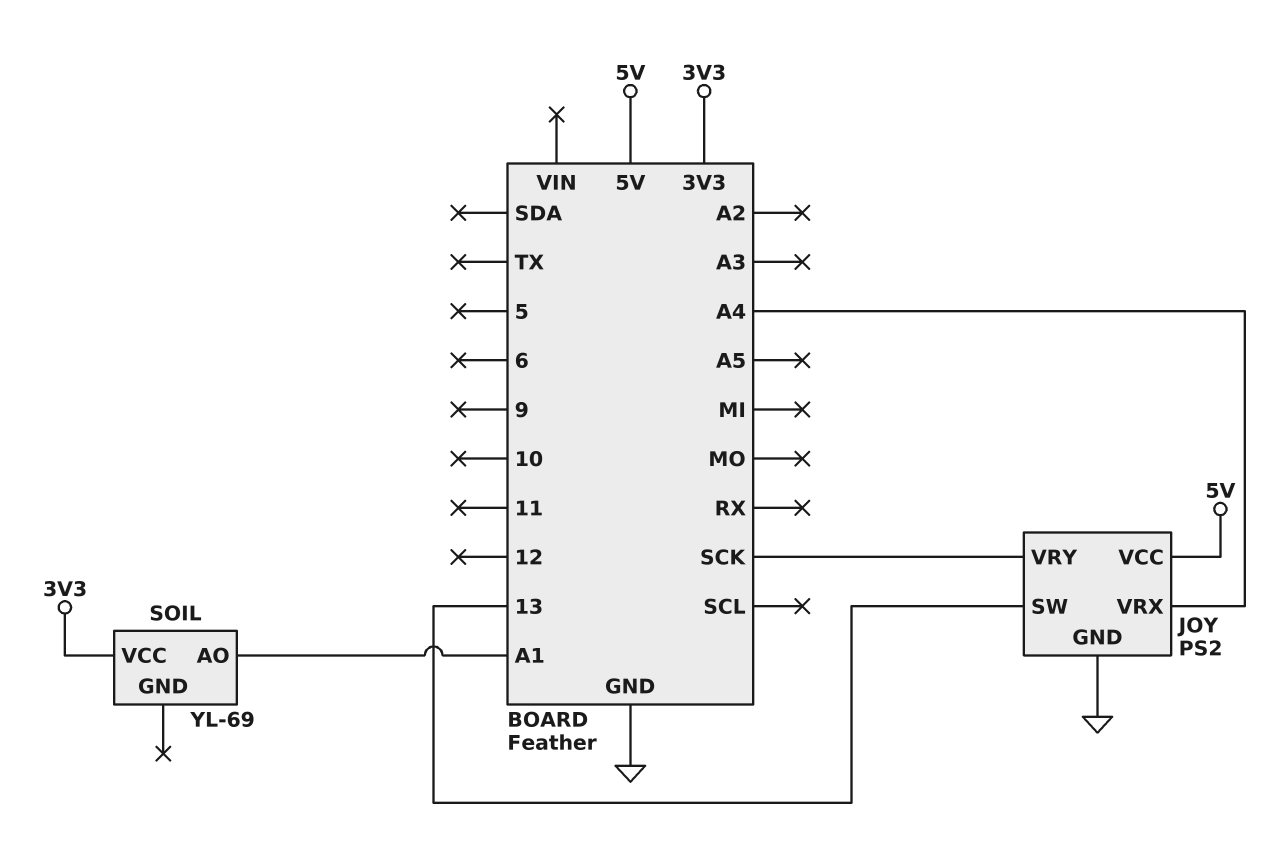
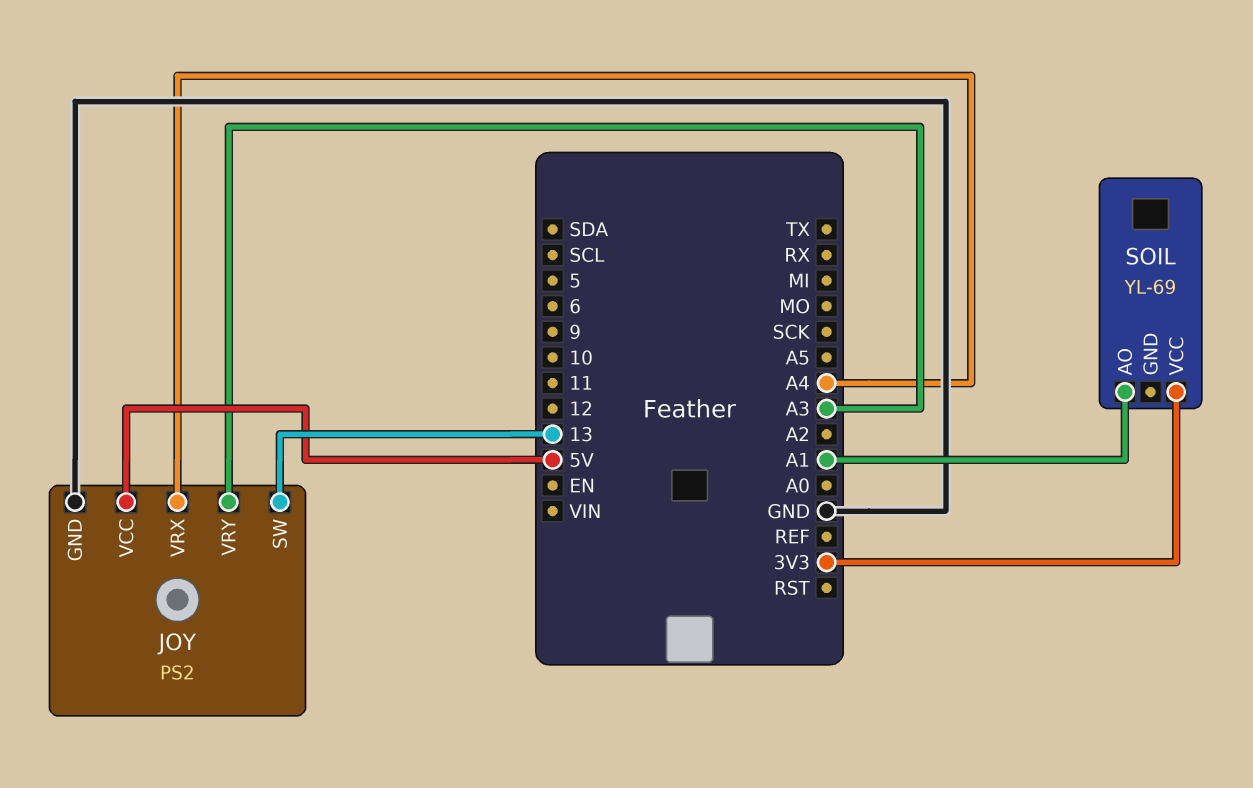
JOY pin VRY: SCK -> A3

